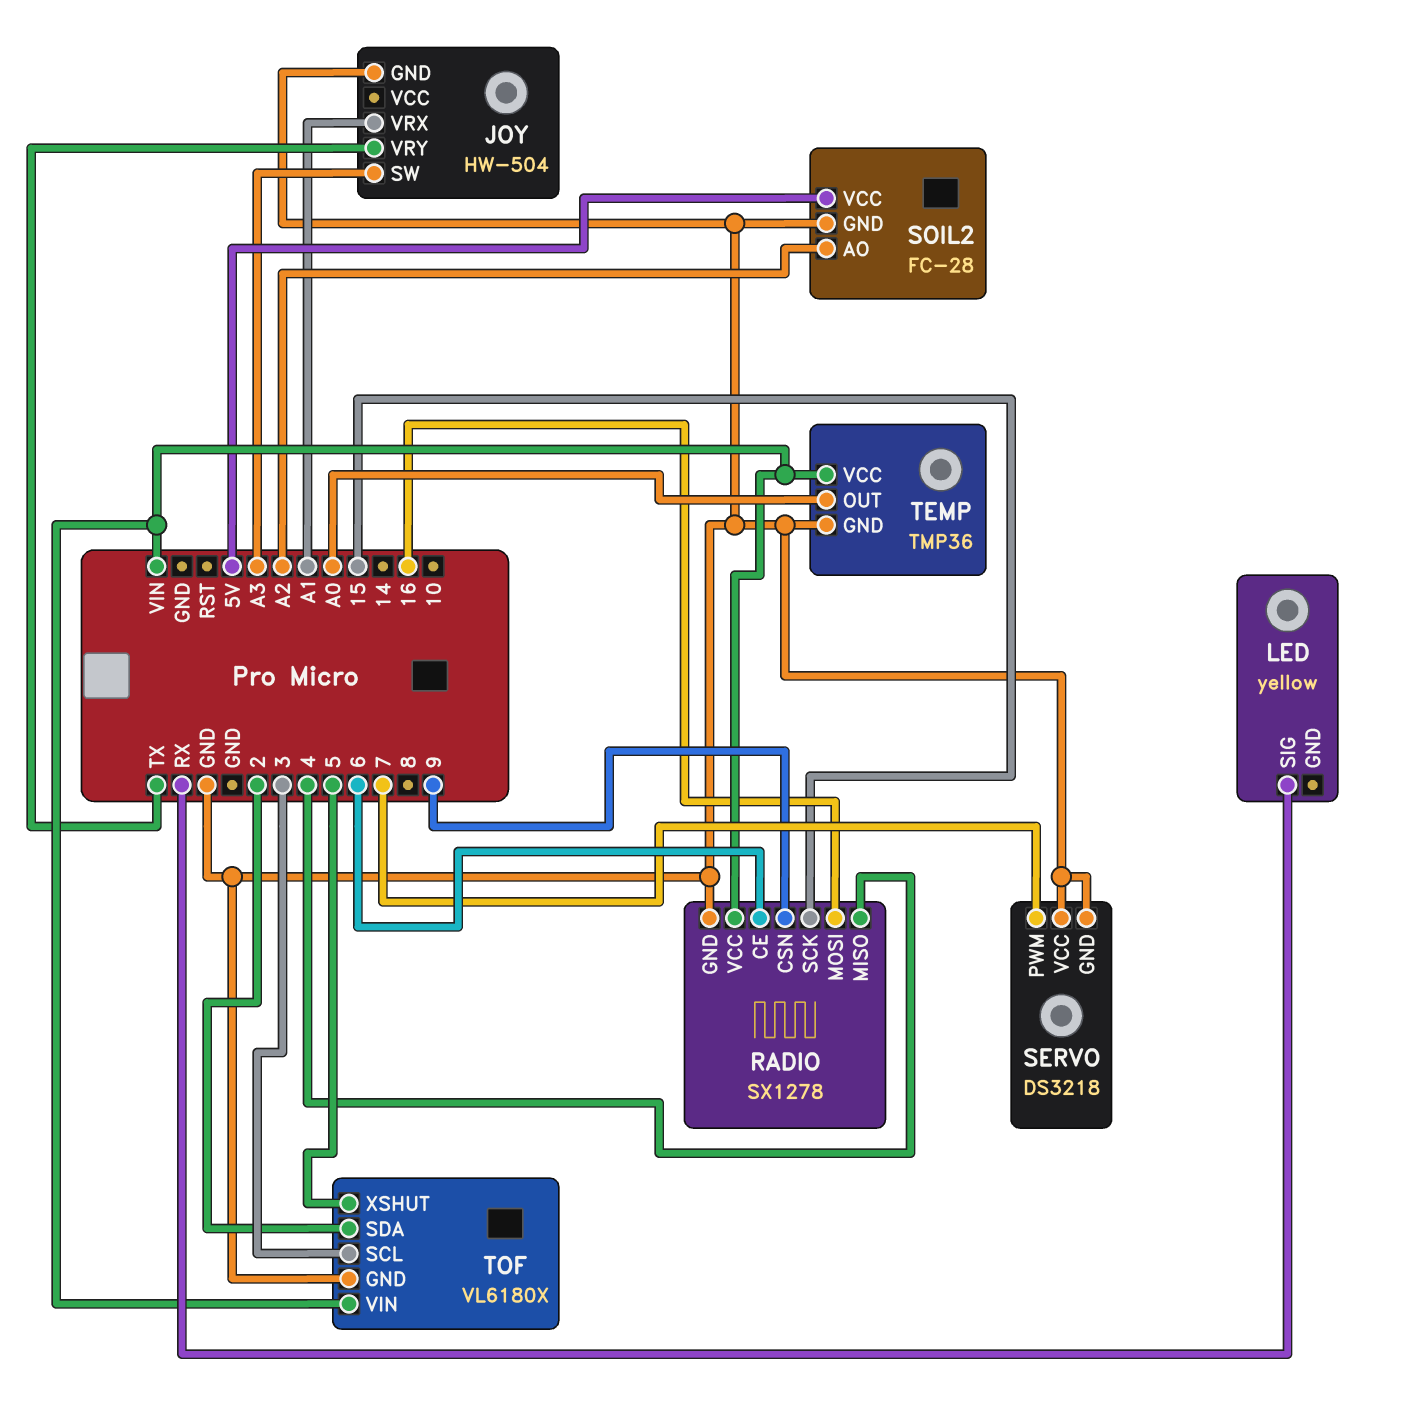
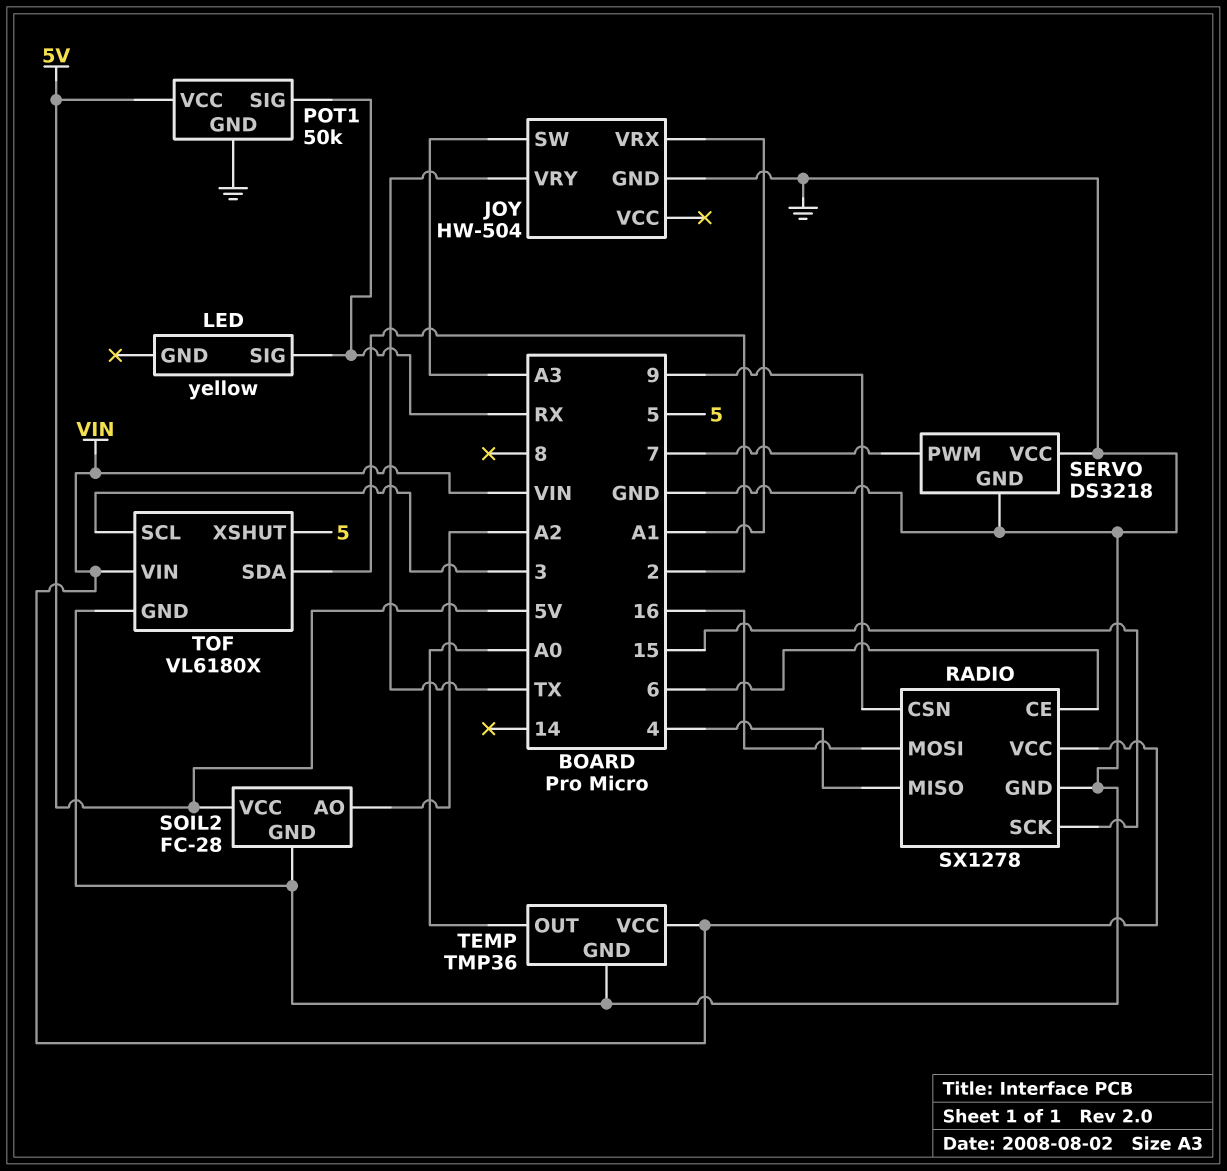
POT1: none -> 50k
POT1 pin GND: none -> GND
POT1 pin SIG: none -> RX
POT1 pin VCC: none -> 5V

